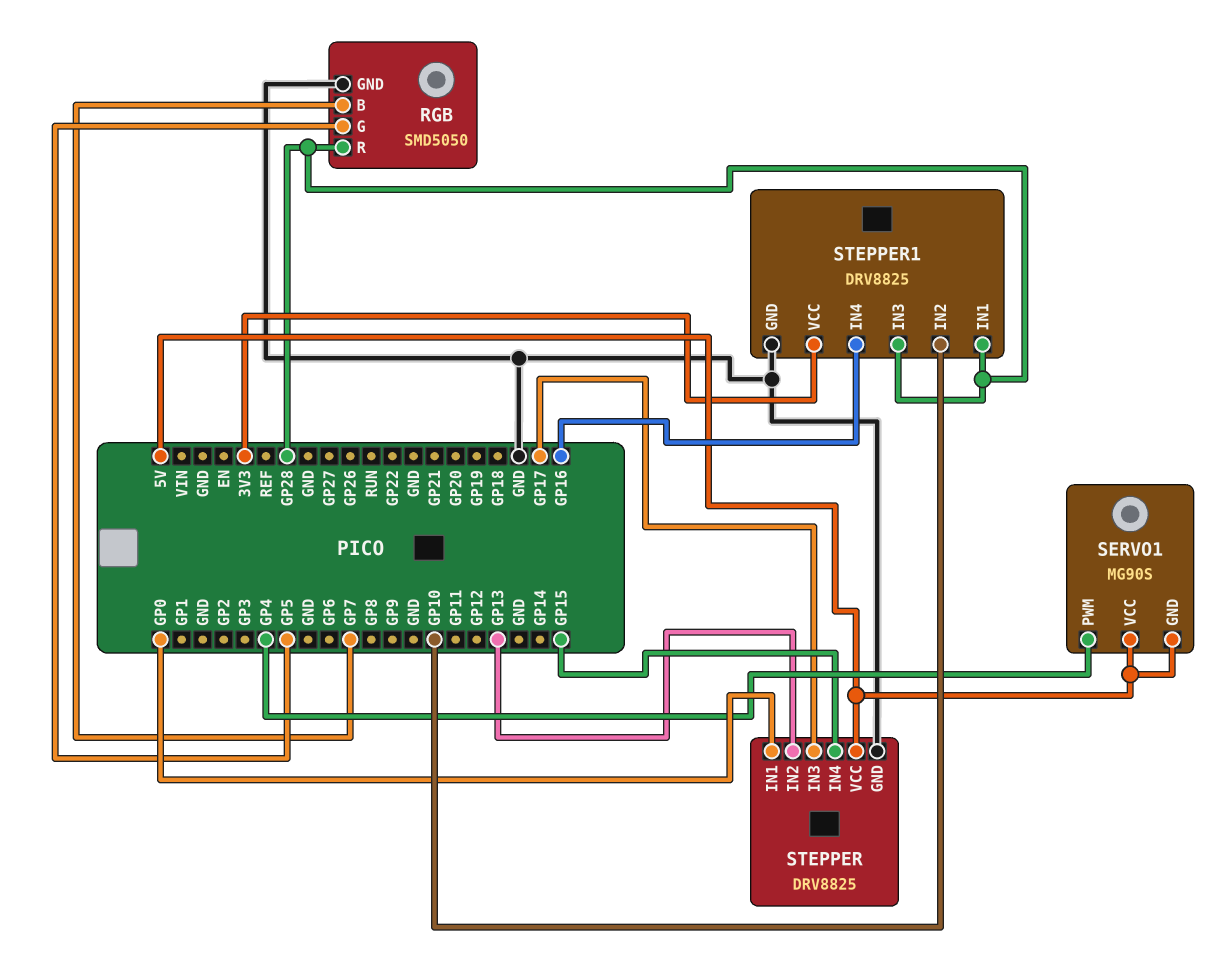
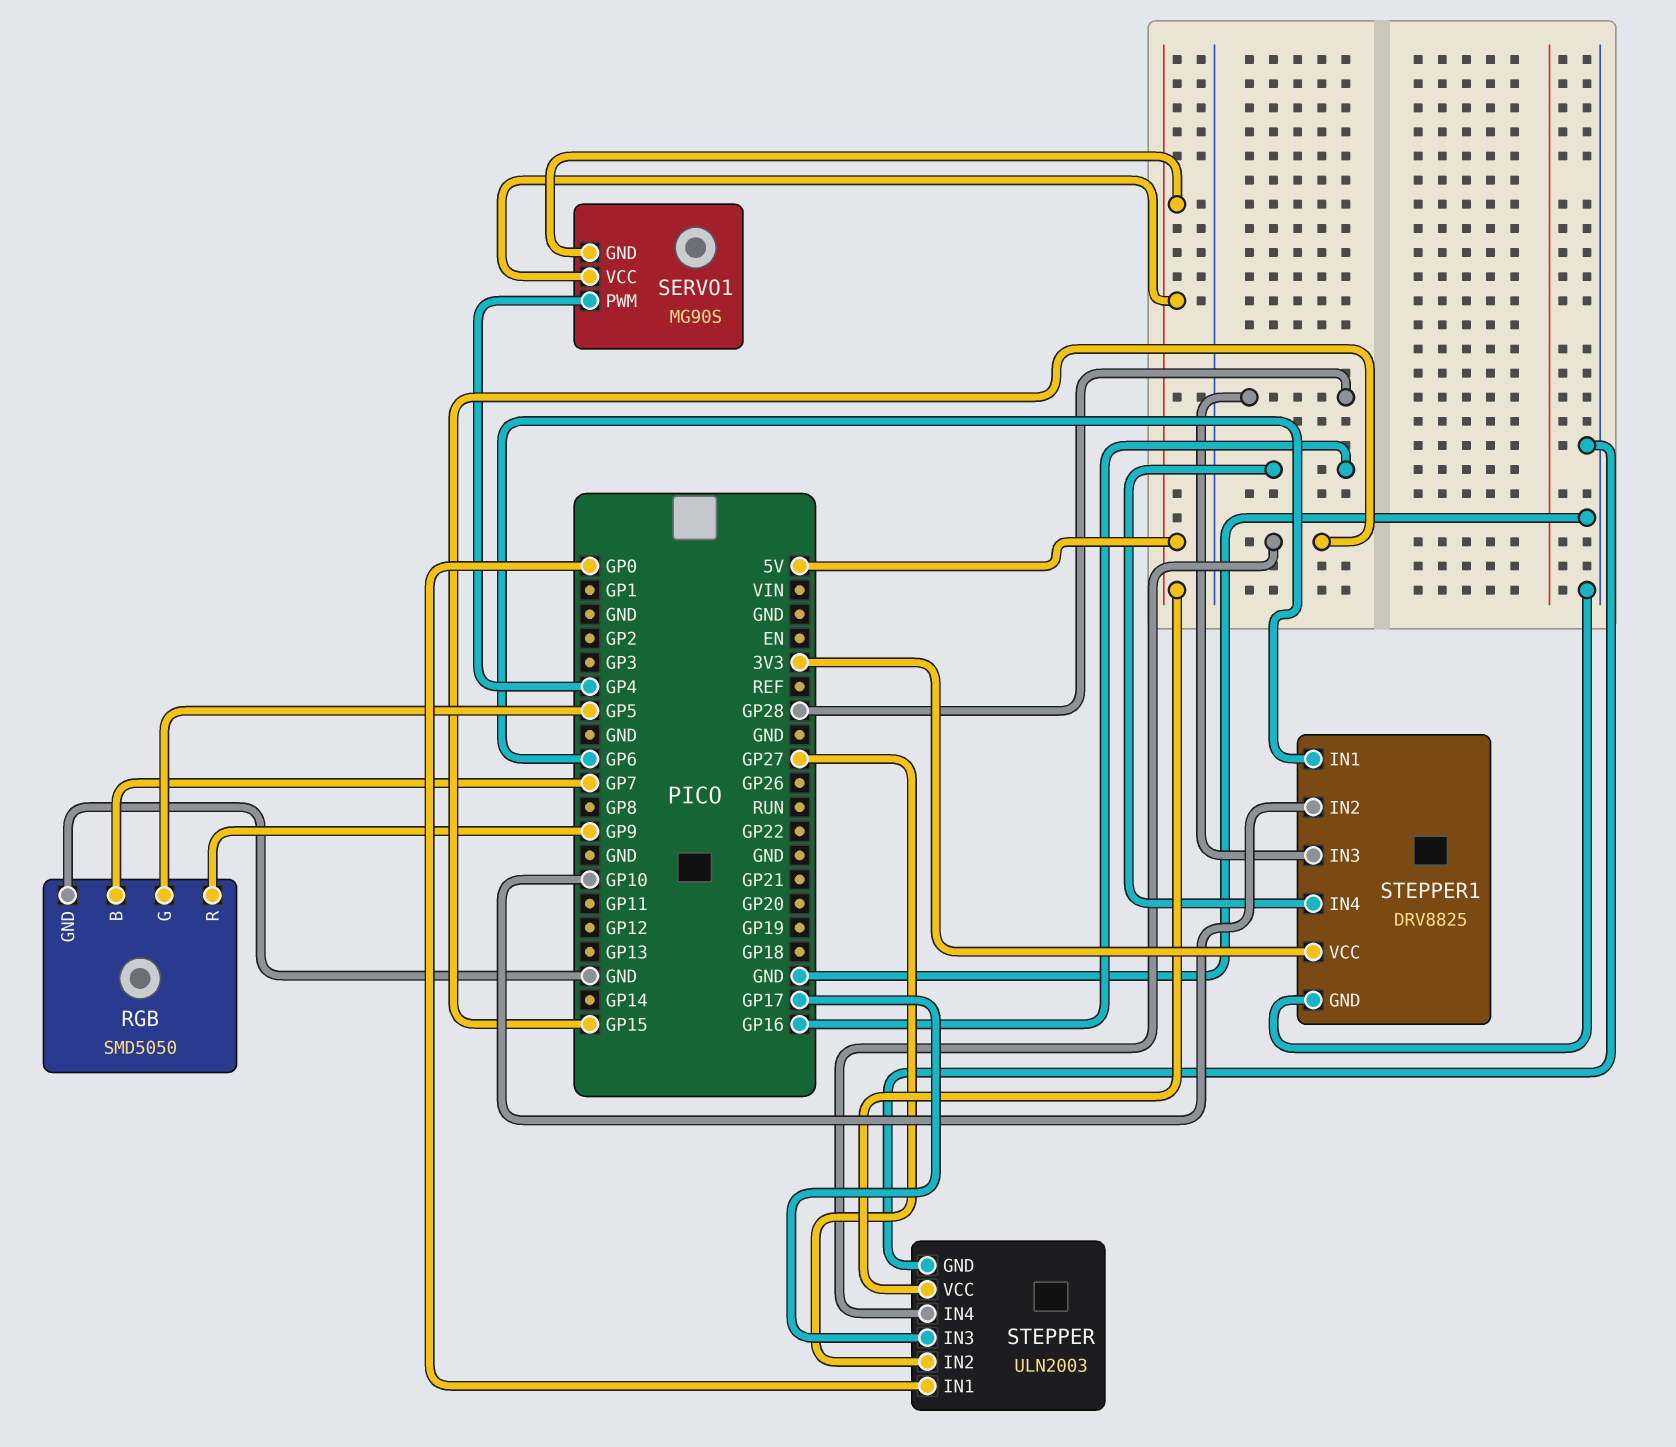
RGB pin R: GP28 -> GP9
STEPPER: DRV8825 -> ULN2003
STEPPER pin IN2: GP13 -> GP27
STEPPER1 pin IN1: GP28 -> GP6

